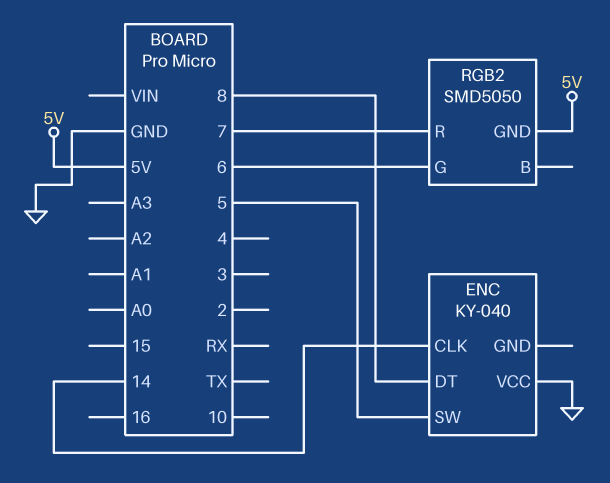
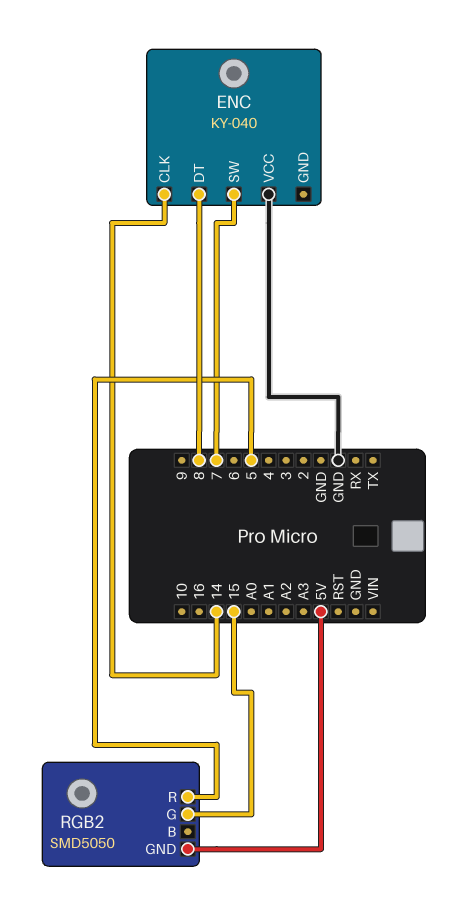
ENC pin SW: 5 -> 7
RGB2 pin G: 6 -> 15
RGB2 pin R: 7 -> 5

